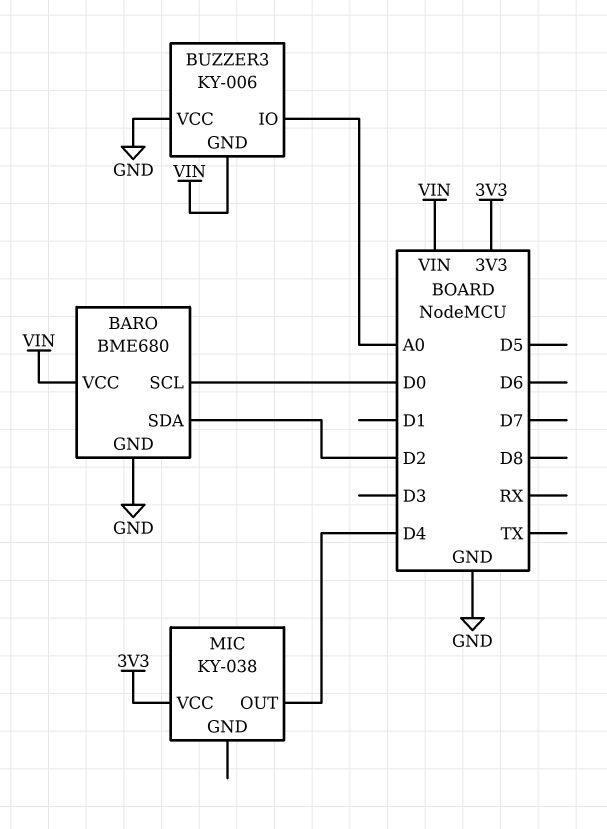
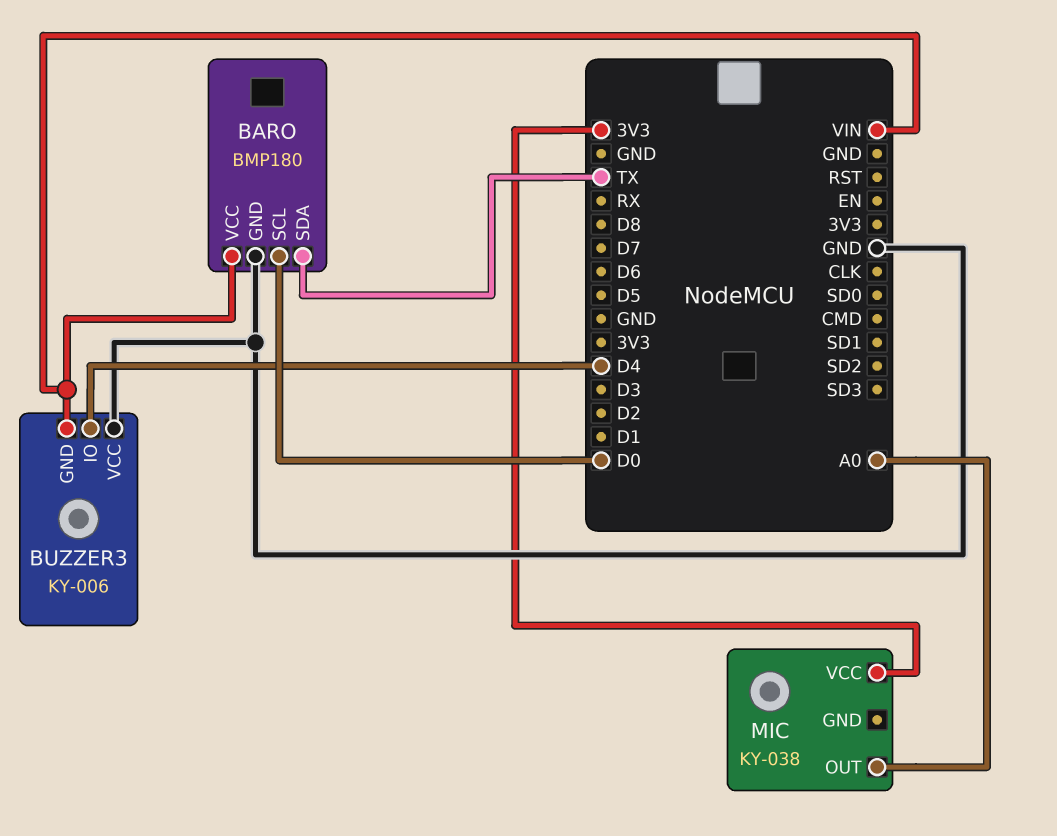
BARO: BME680 -> BMP180
BARO pin SDA: D2 -> TX
BUZZER3 pin IO: A0 -> D4
MIC pin OUT: D4 -> A0

